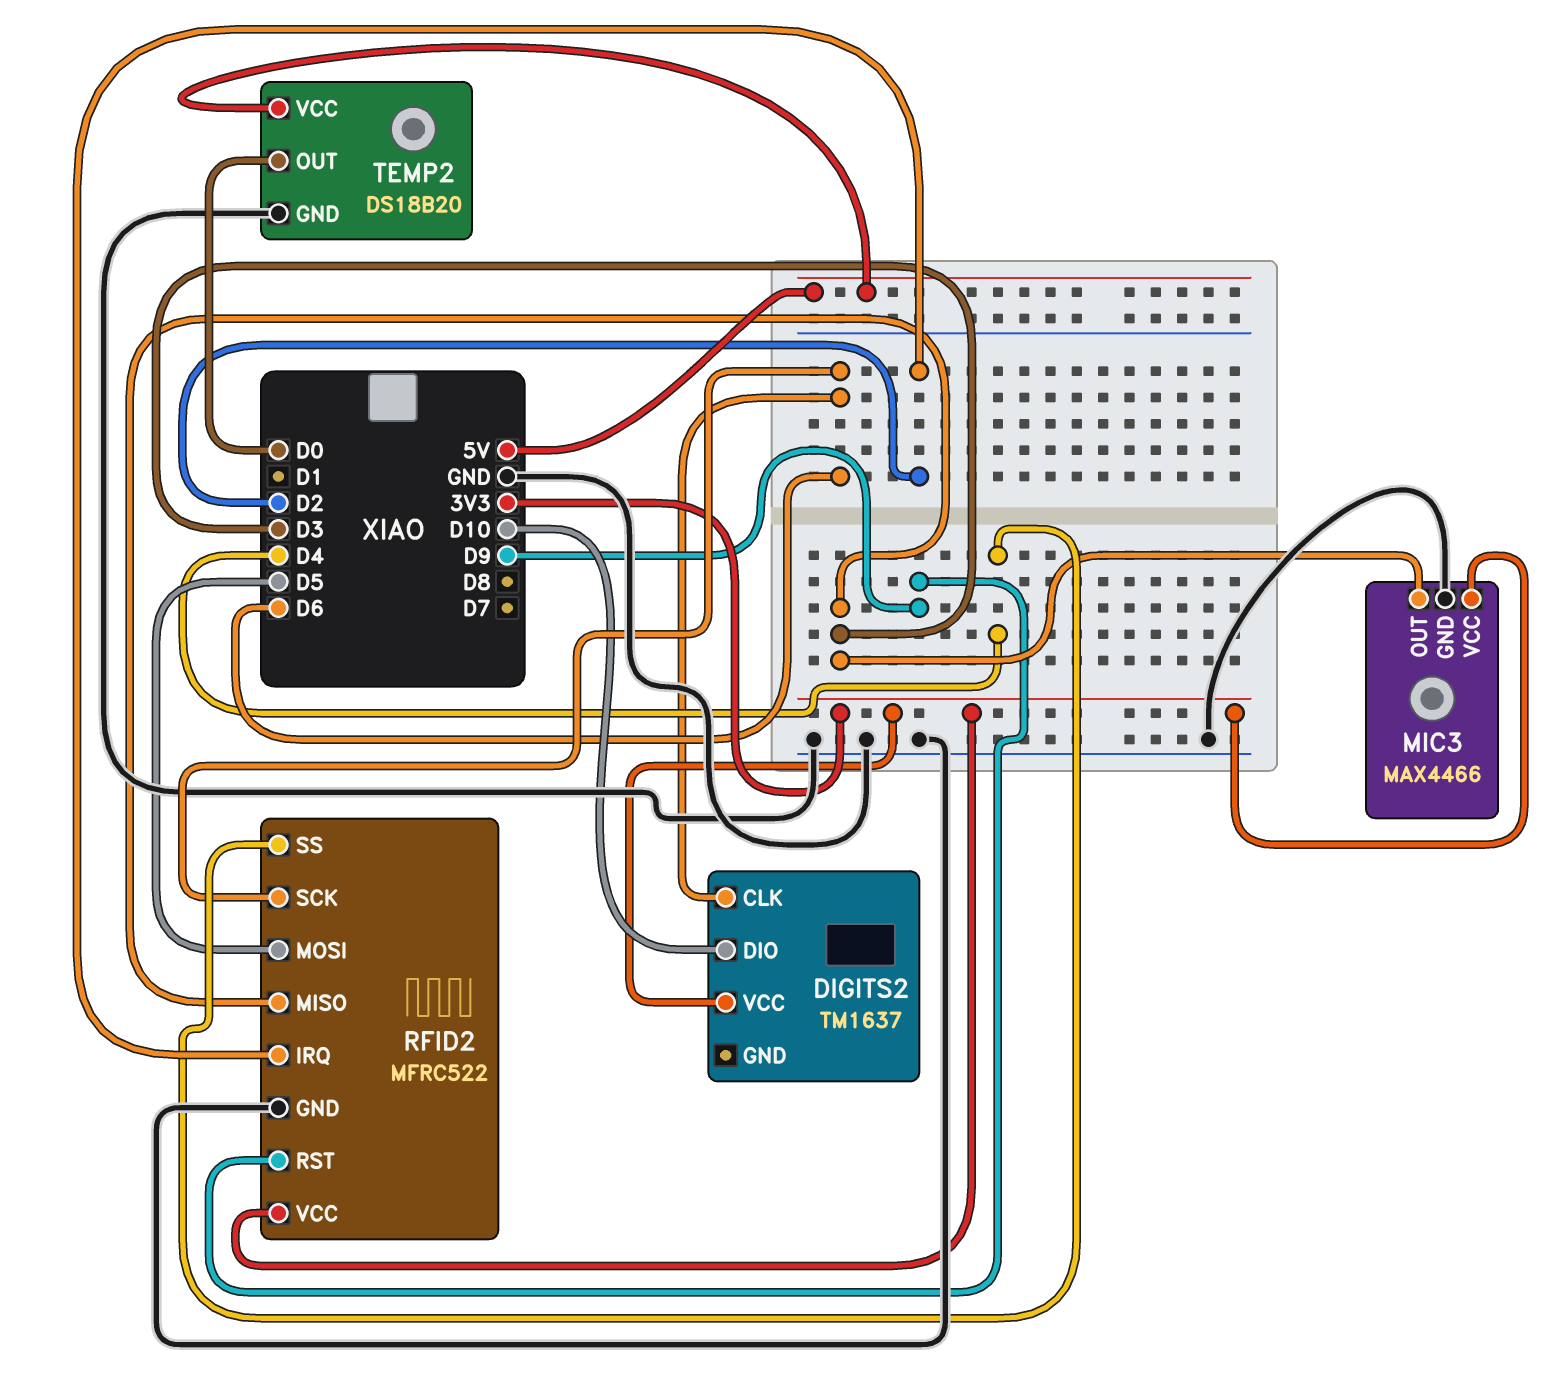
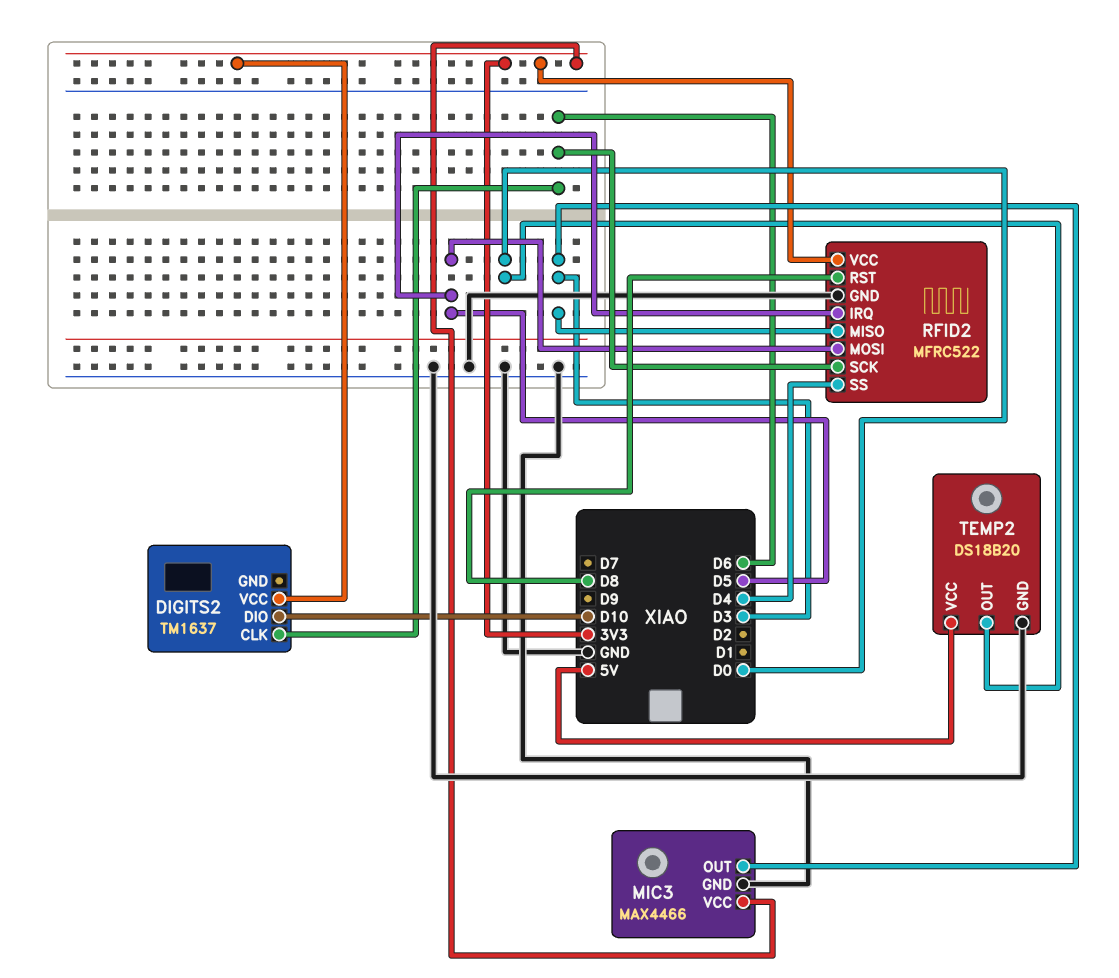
RFID2 pin IRQ: D2 -> D5
RFID2 pin RST: D9 -> D8

